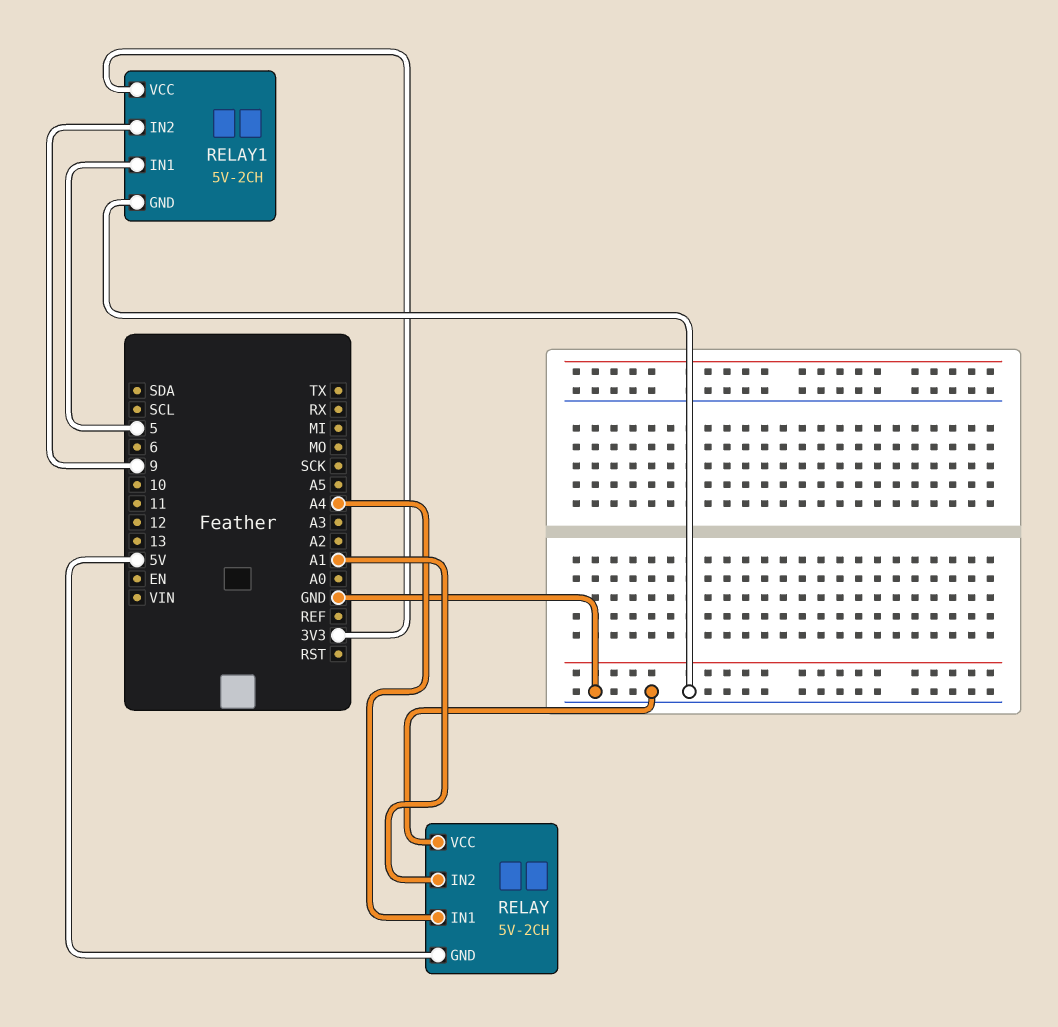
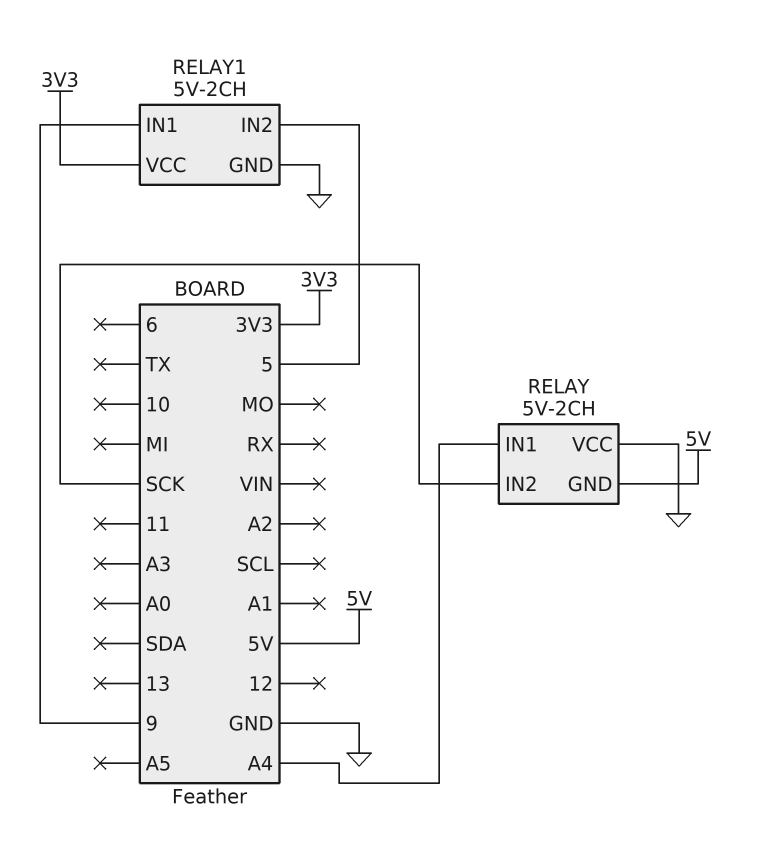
RELAY pin IN2: A1 -> SCK
RELAY1 pin IN1: 5 -> 9
RELAY1 pin IN2: 9 -> 5

